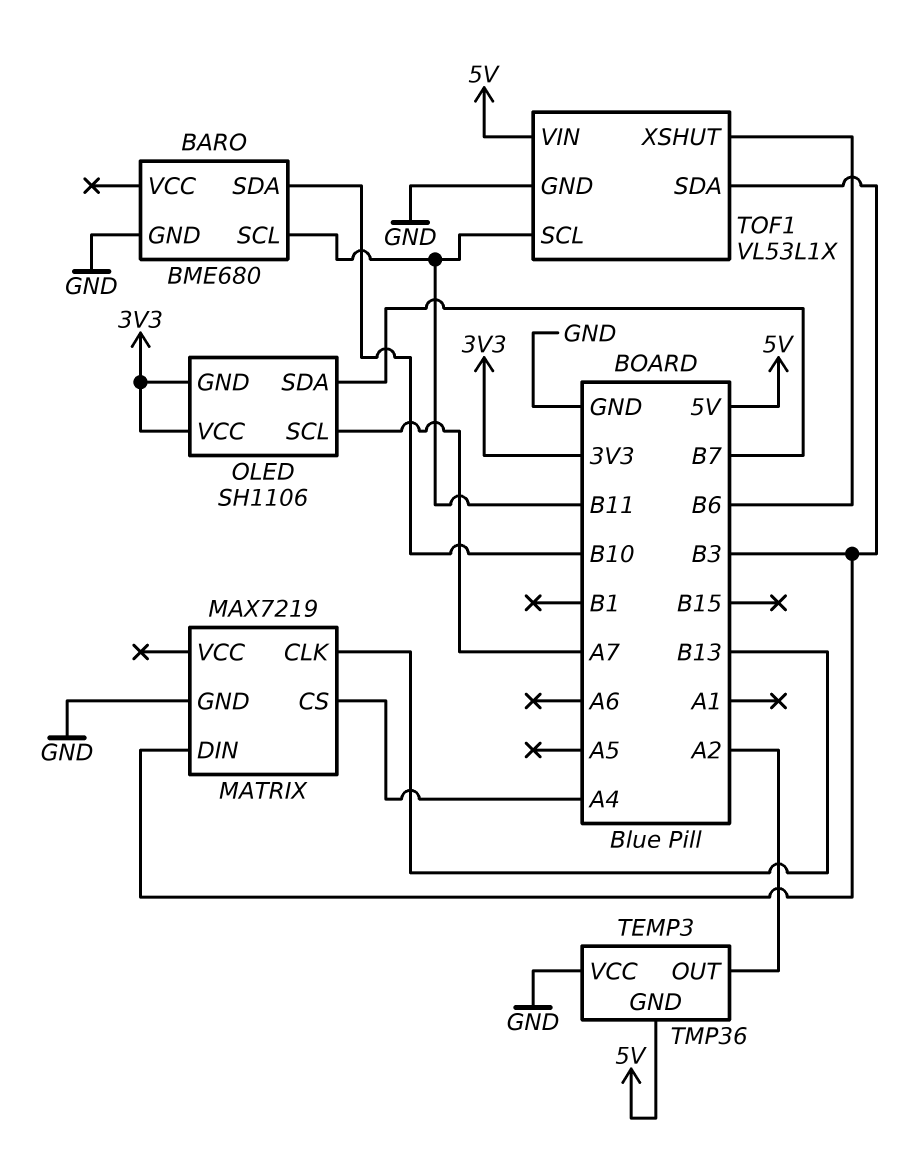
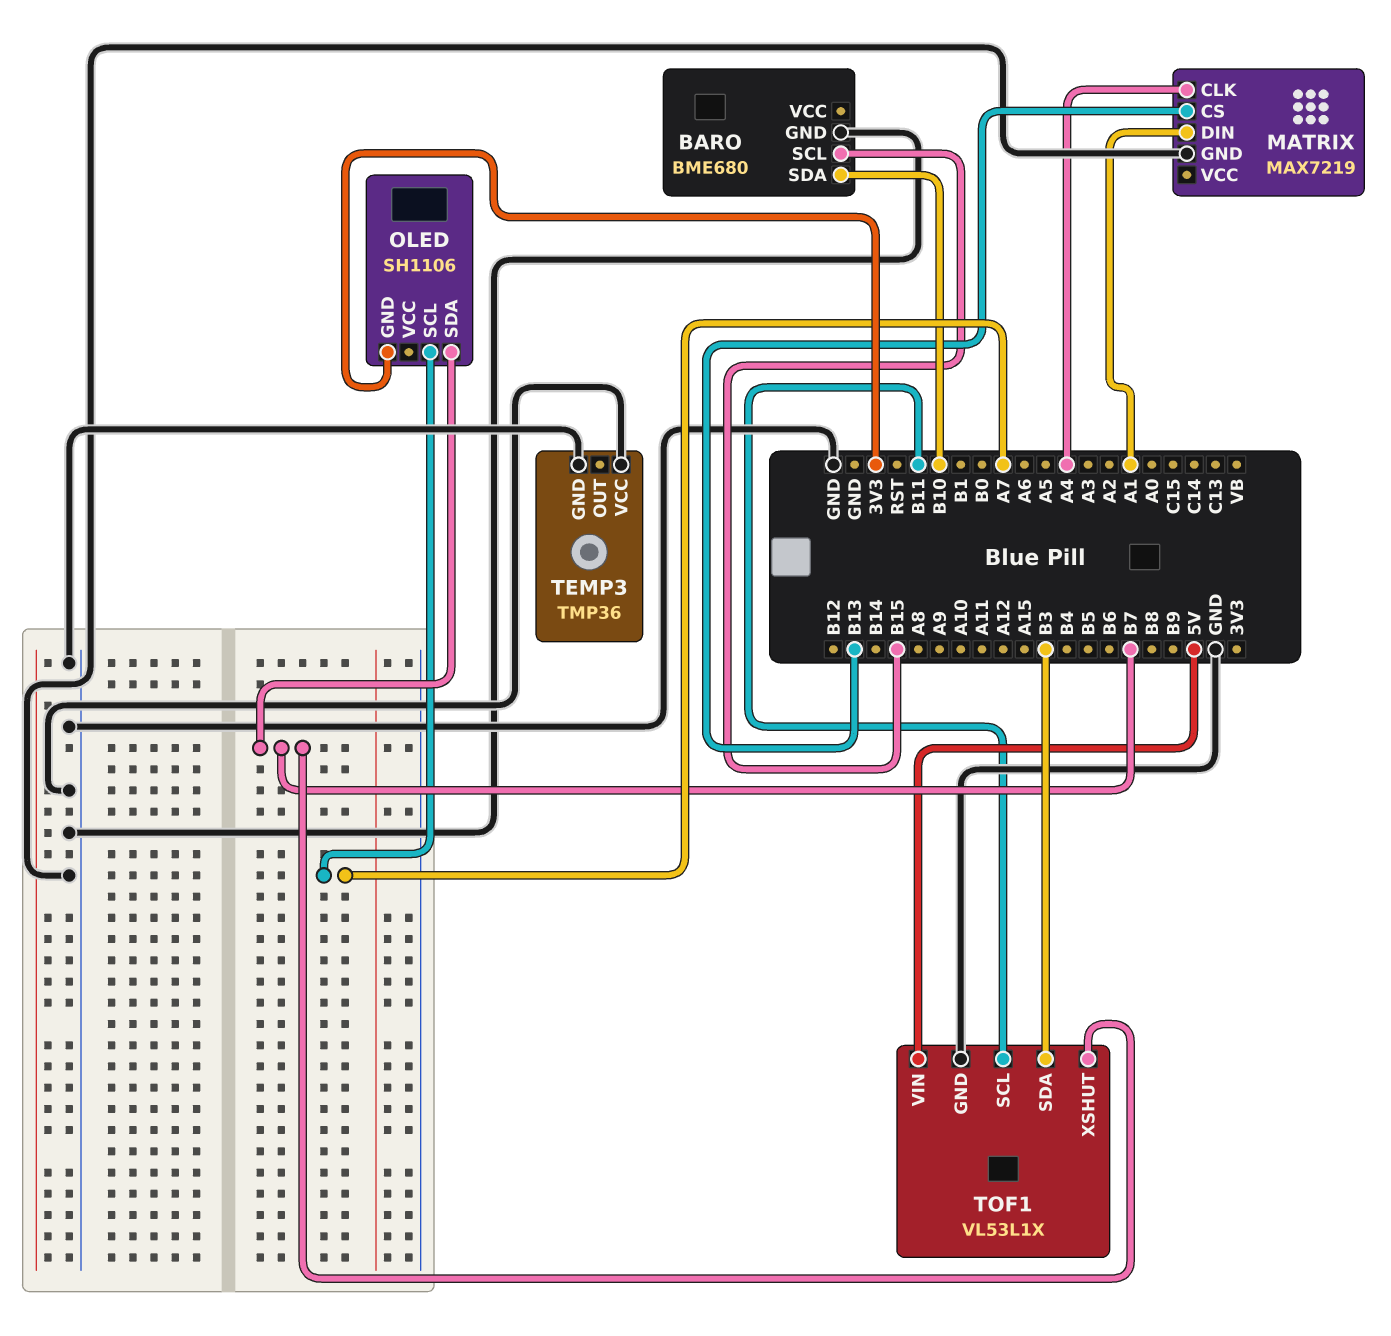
BARO pin SCL: B11 -> B15
MATRIX pin CLK: B13 -> A4
MATRIX pin CS: A4 -> B13
MATRIX pin DIN: B3 -> A1
OLED pin VCC: 3V3 -> none
TEMP3 pin GND: 5V -> GND
TEMP3 pin OUT: A2 -> none
TOF1 pin XSHUT: B6 -> B7

